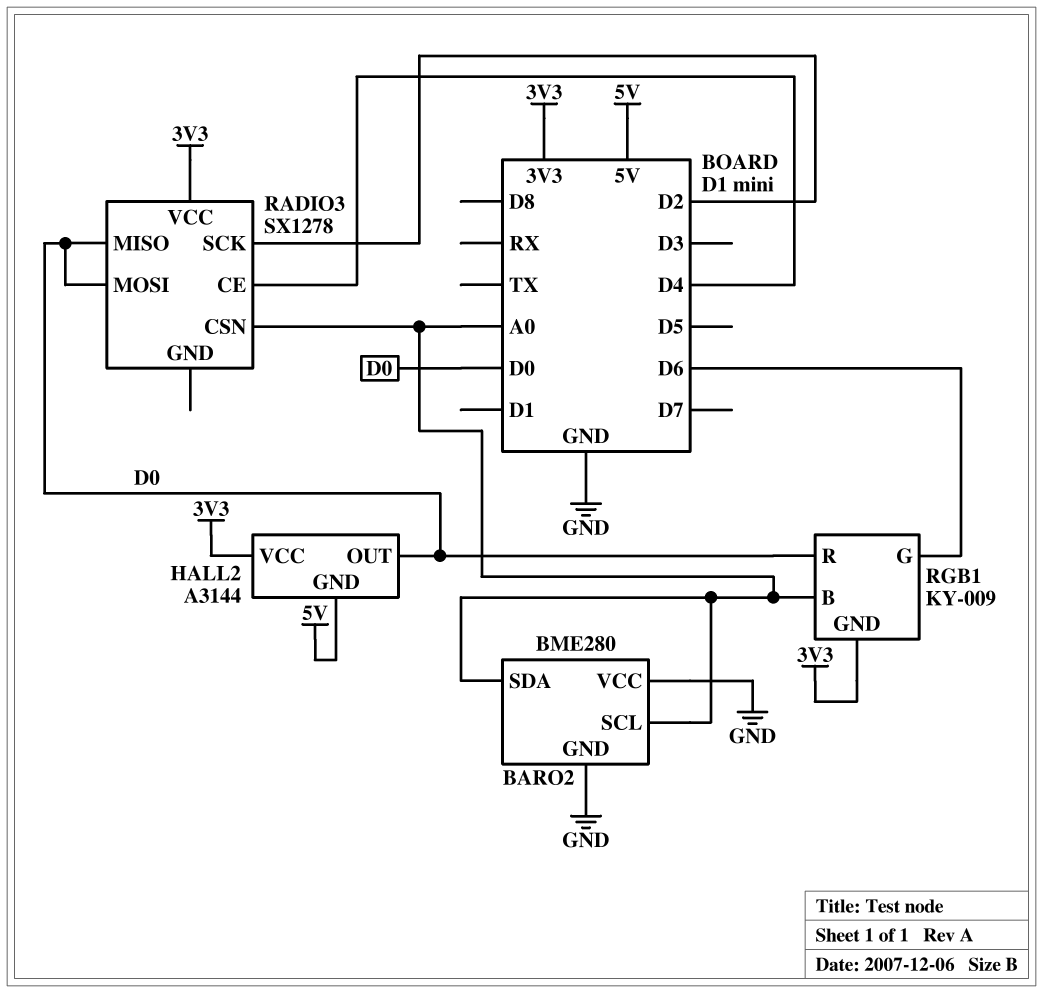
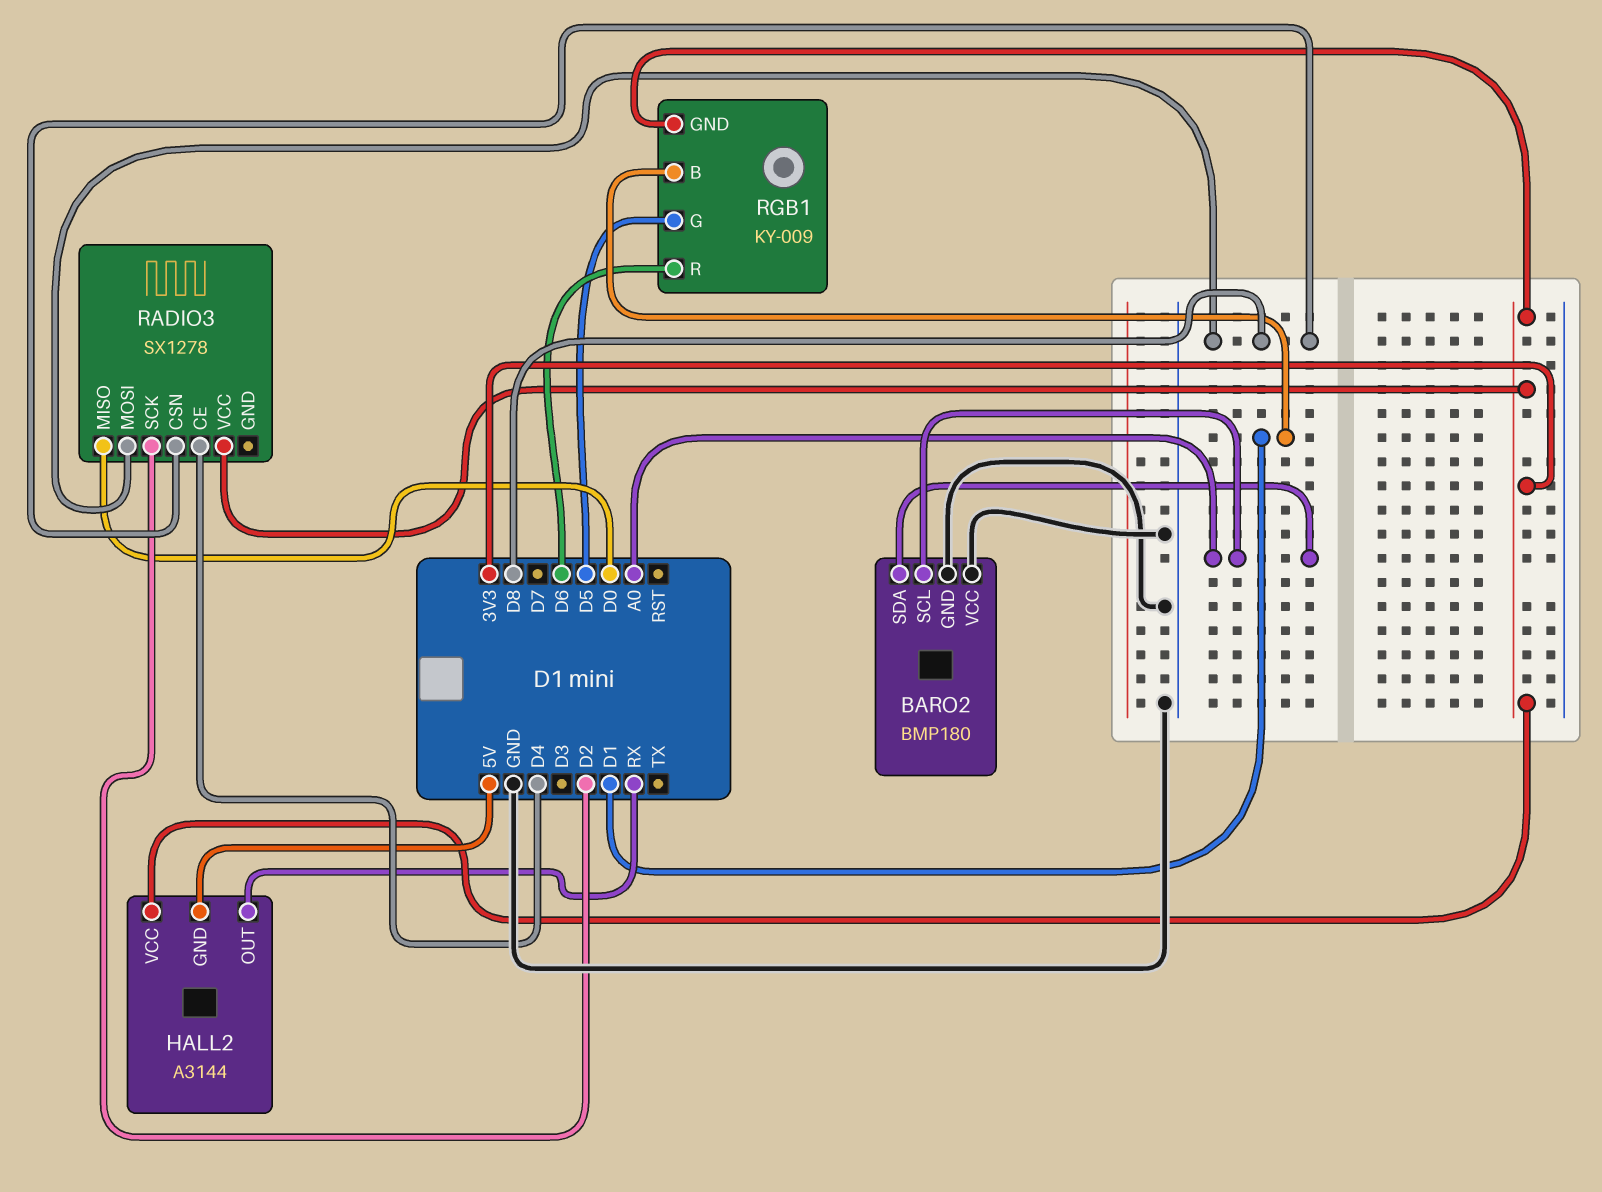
BARO2: BME280 -> BMP180
HALL2 pin OUT: D0 -> RX
RADIO3 pin CSN: A0 -> D8
RADIO3 pin MOSI: D0 -> D8
RGB1 pin B: A0 -> D1
RGB1 pin G: D6 -> D5
RGB1 pin R: D0 -> D6

